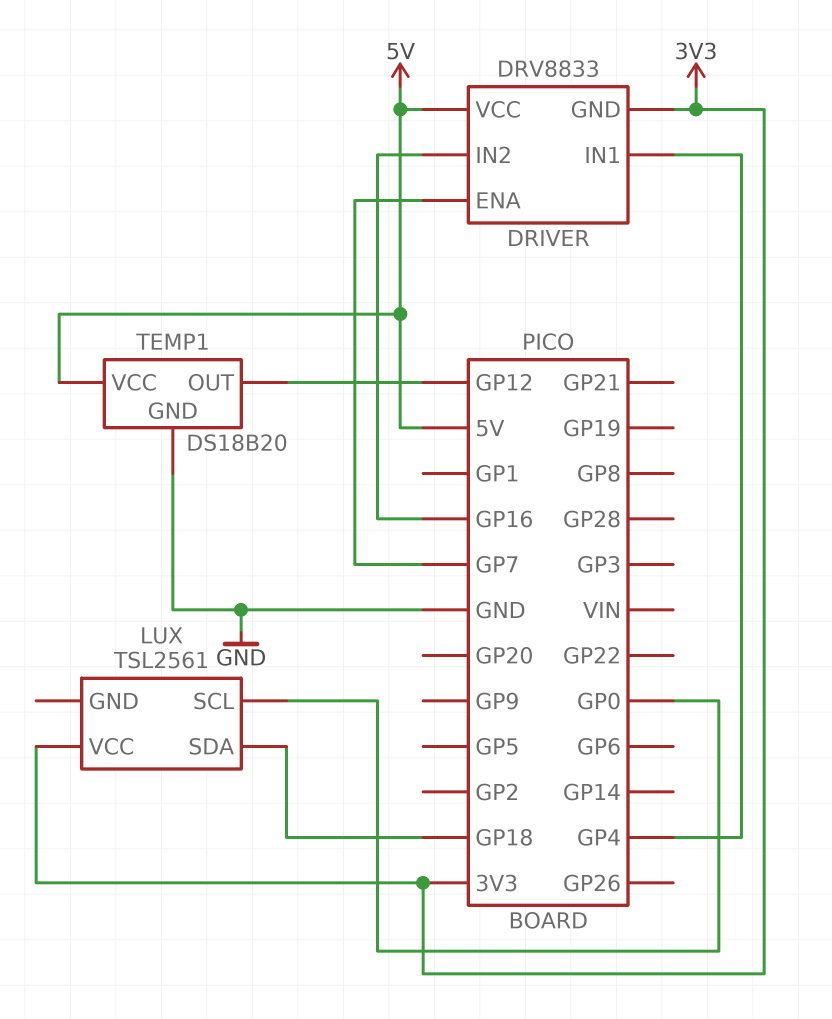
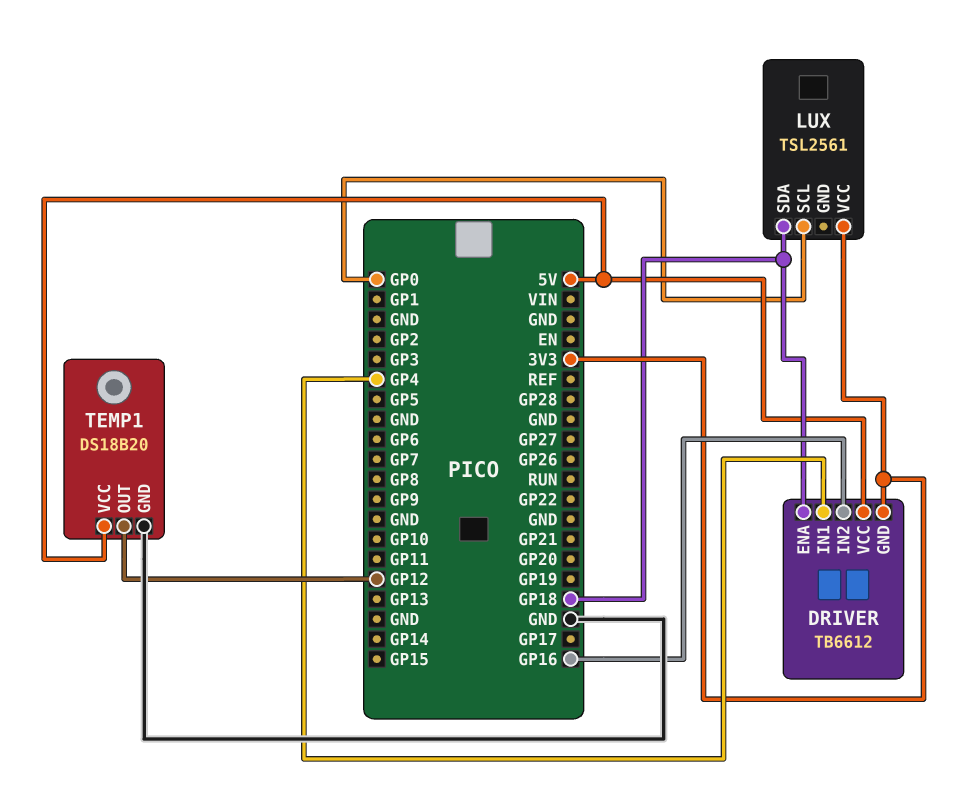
DRIVER: DRV8833 -> TB6612
DRIVER pin ENA: GP7 -> GP18

